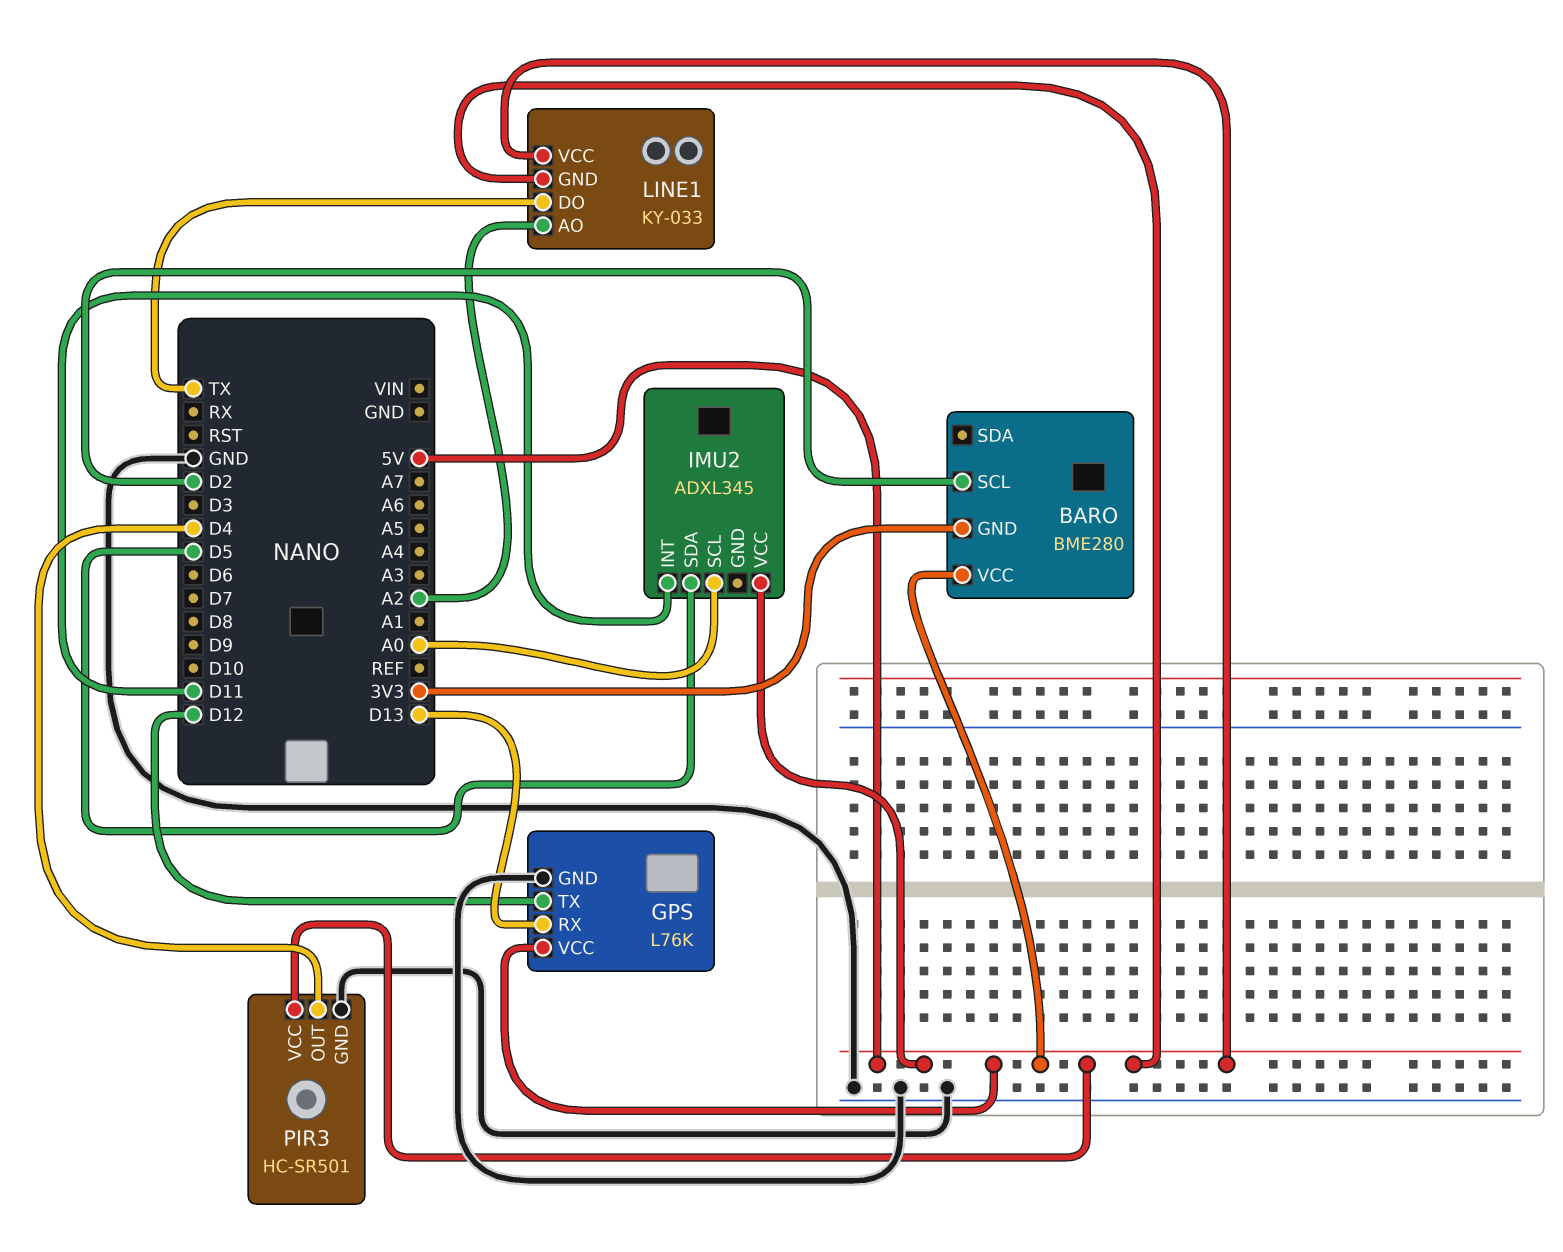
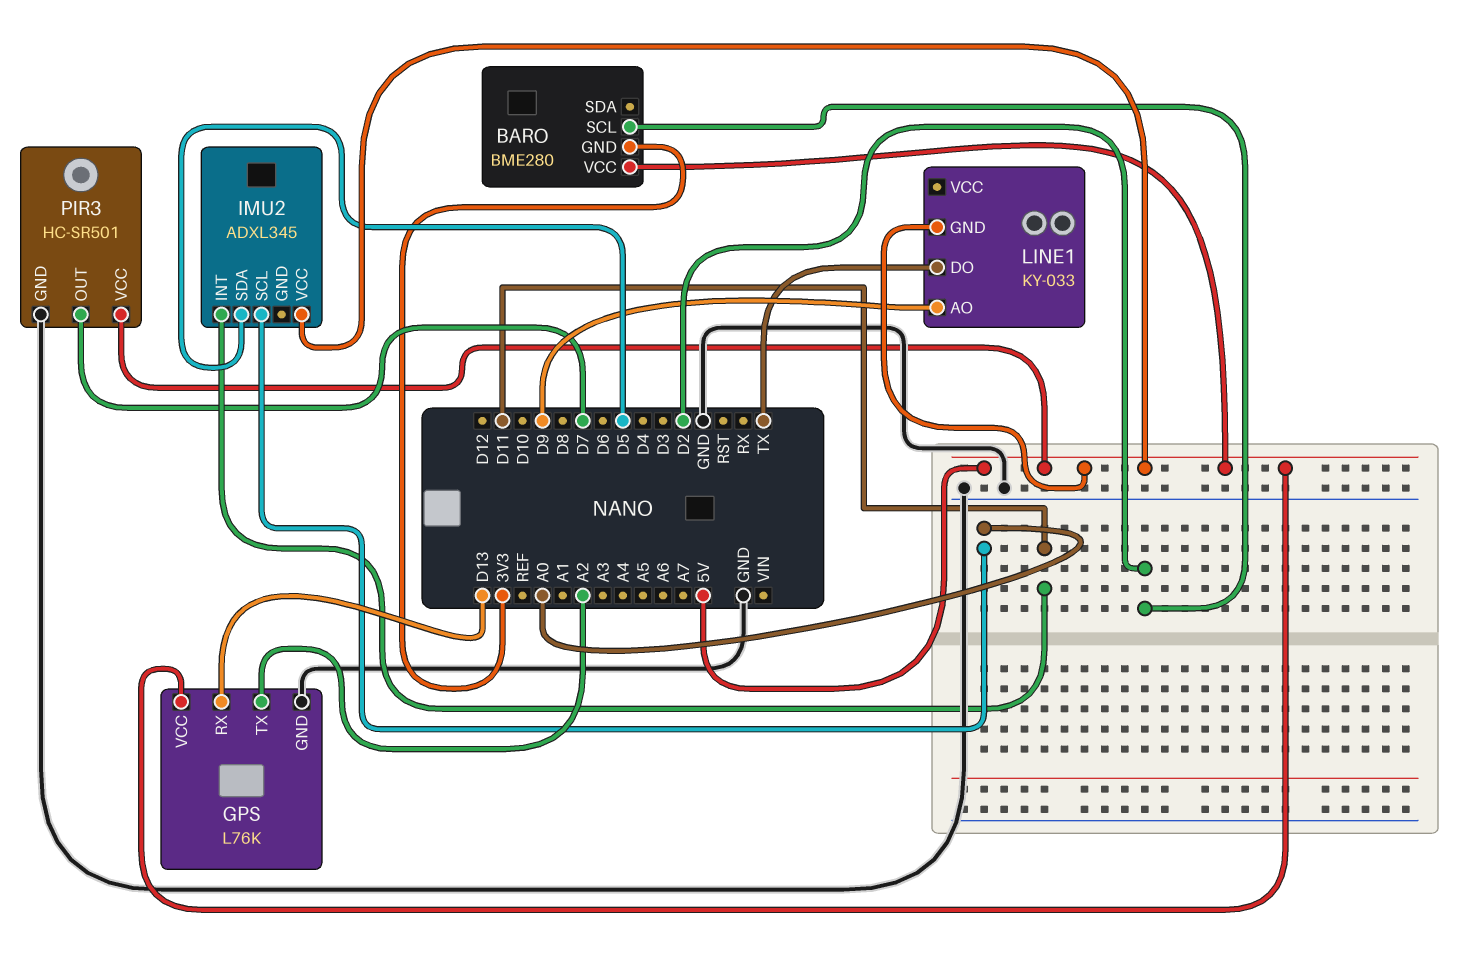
GPS pin TX: D12 -> A2
LINE1 pin AO: A2 -> D9
LINE1 pin VCC: 5V -> none
PIR3 pin OUT: D4 -> D7

